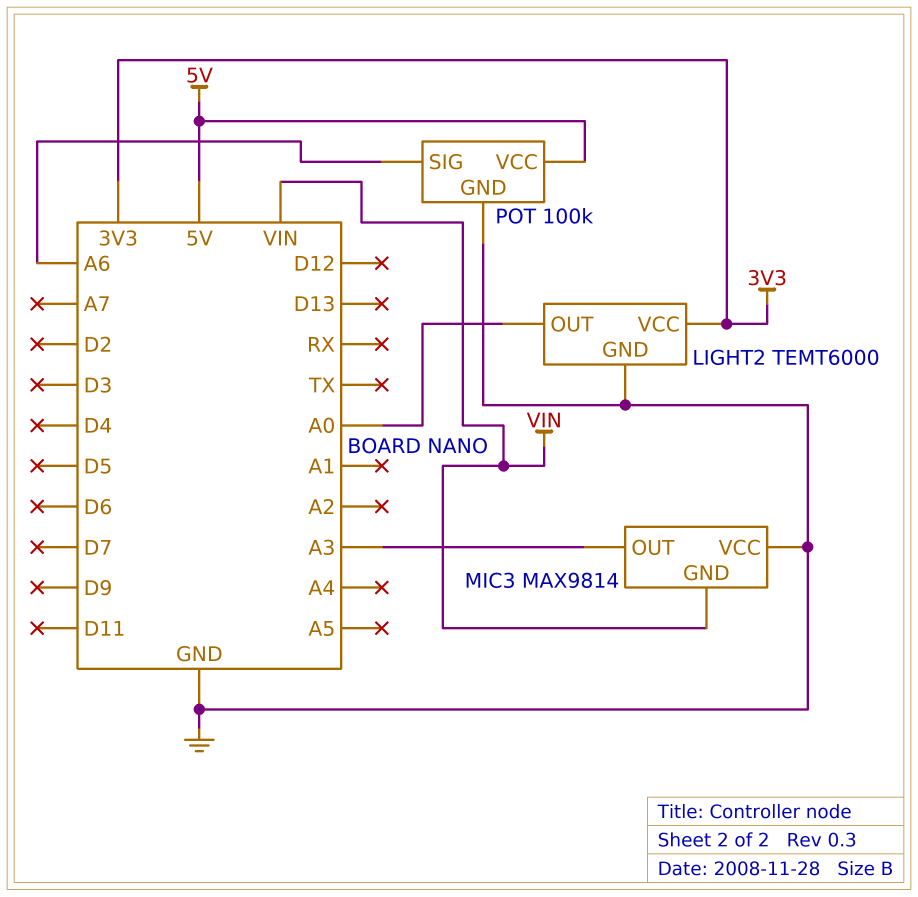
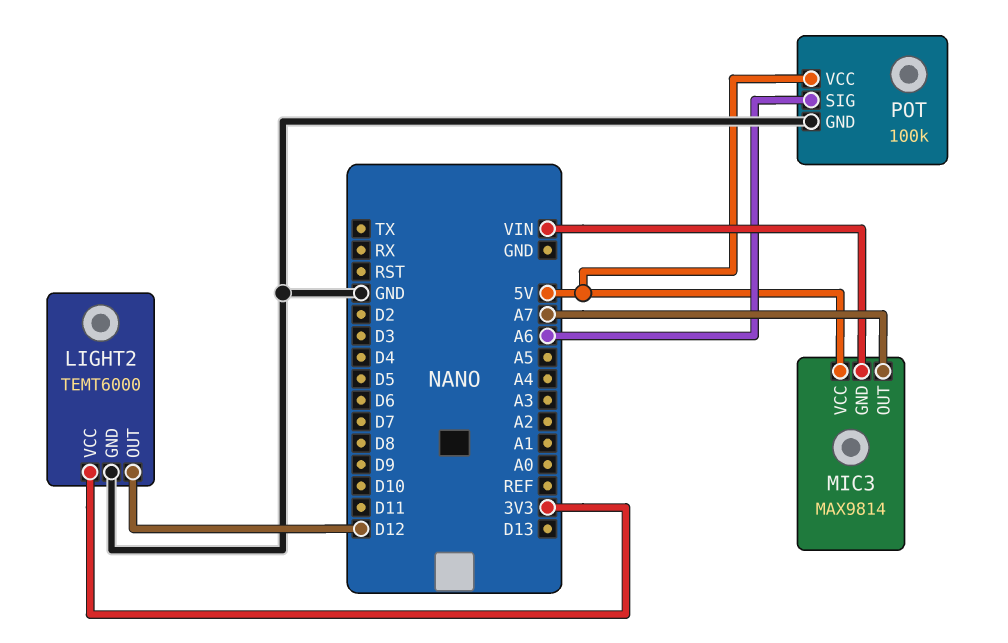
LIGHT2 pin OUT: A0 -> D12
MIC3 pin OUT: A3 -> A7
MIC3 pin VCC: GND -> 5V

